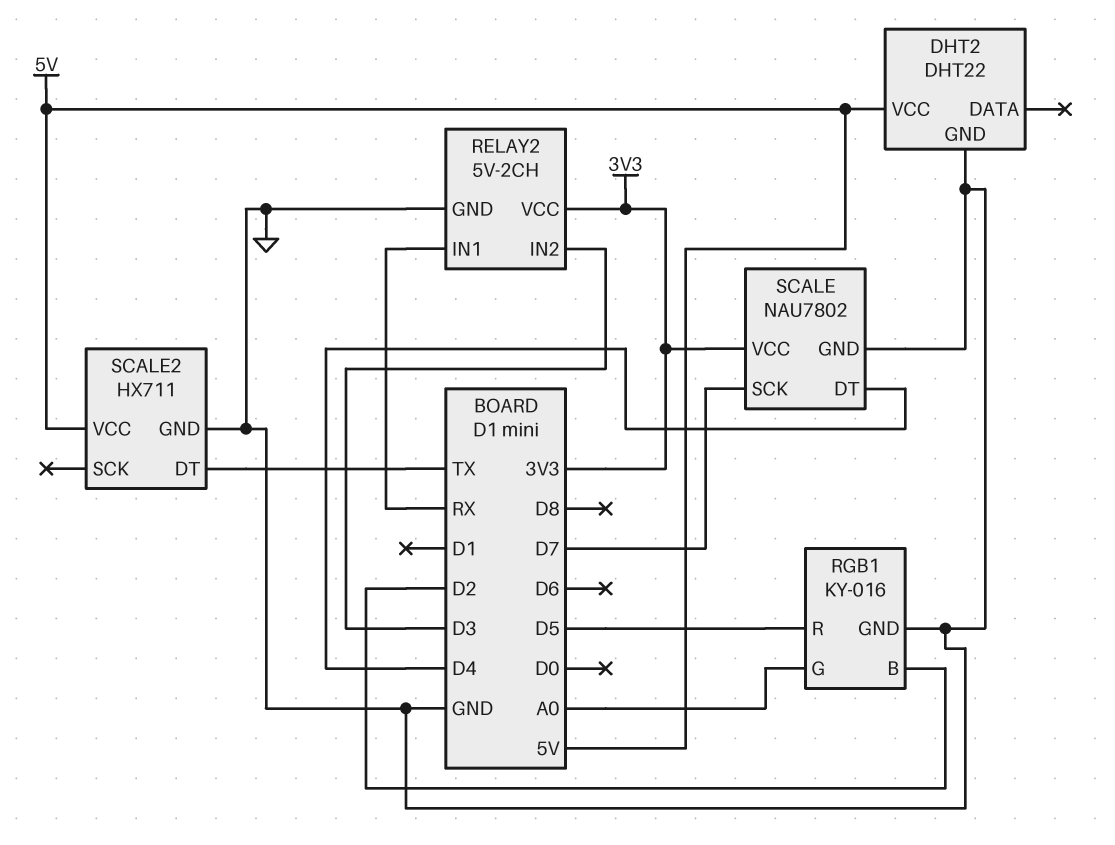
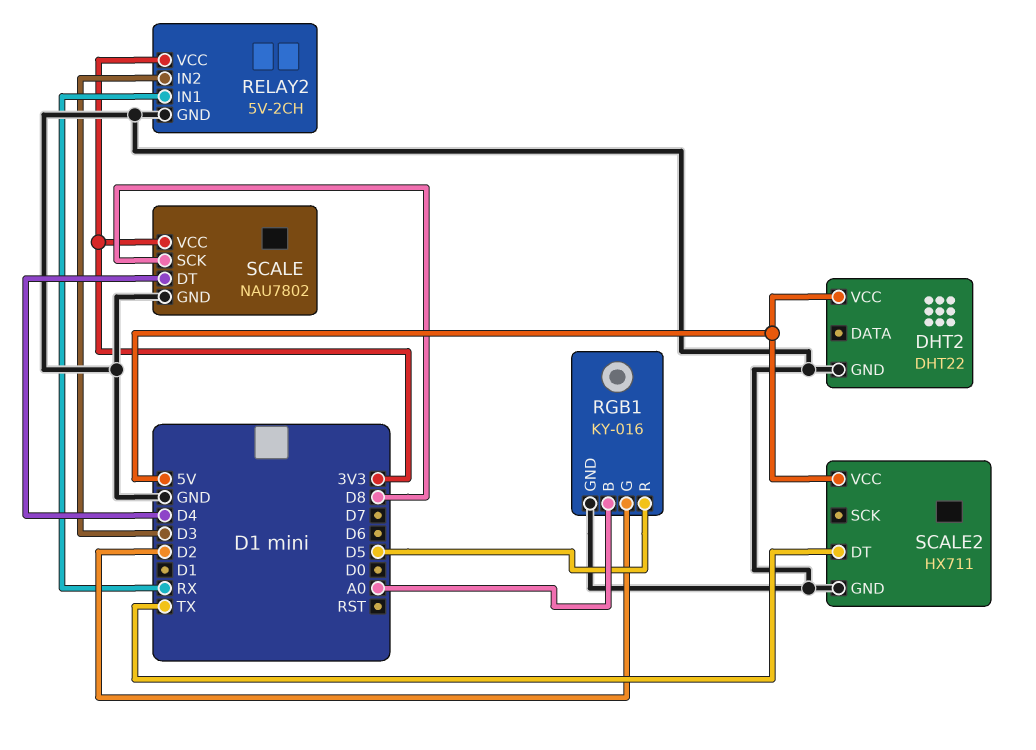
RGB1 pin B: D2 -> A0
RGB1 pin G: A0 -> D2
SCALE pin SCK: D7 -> D8

